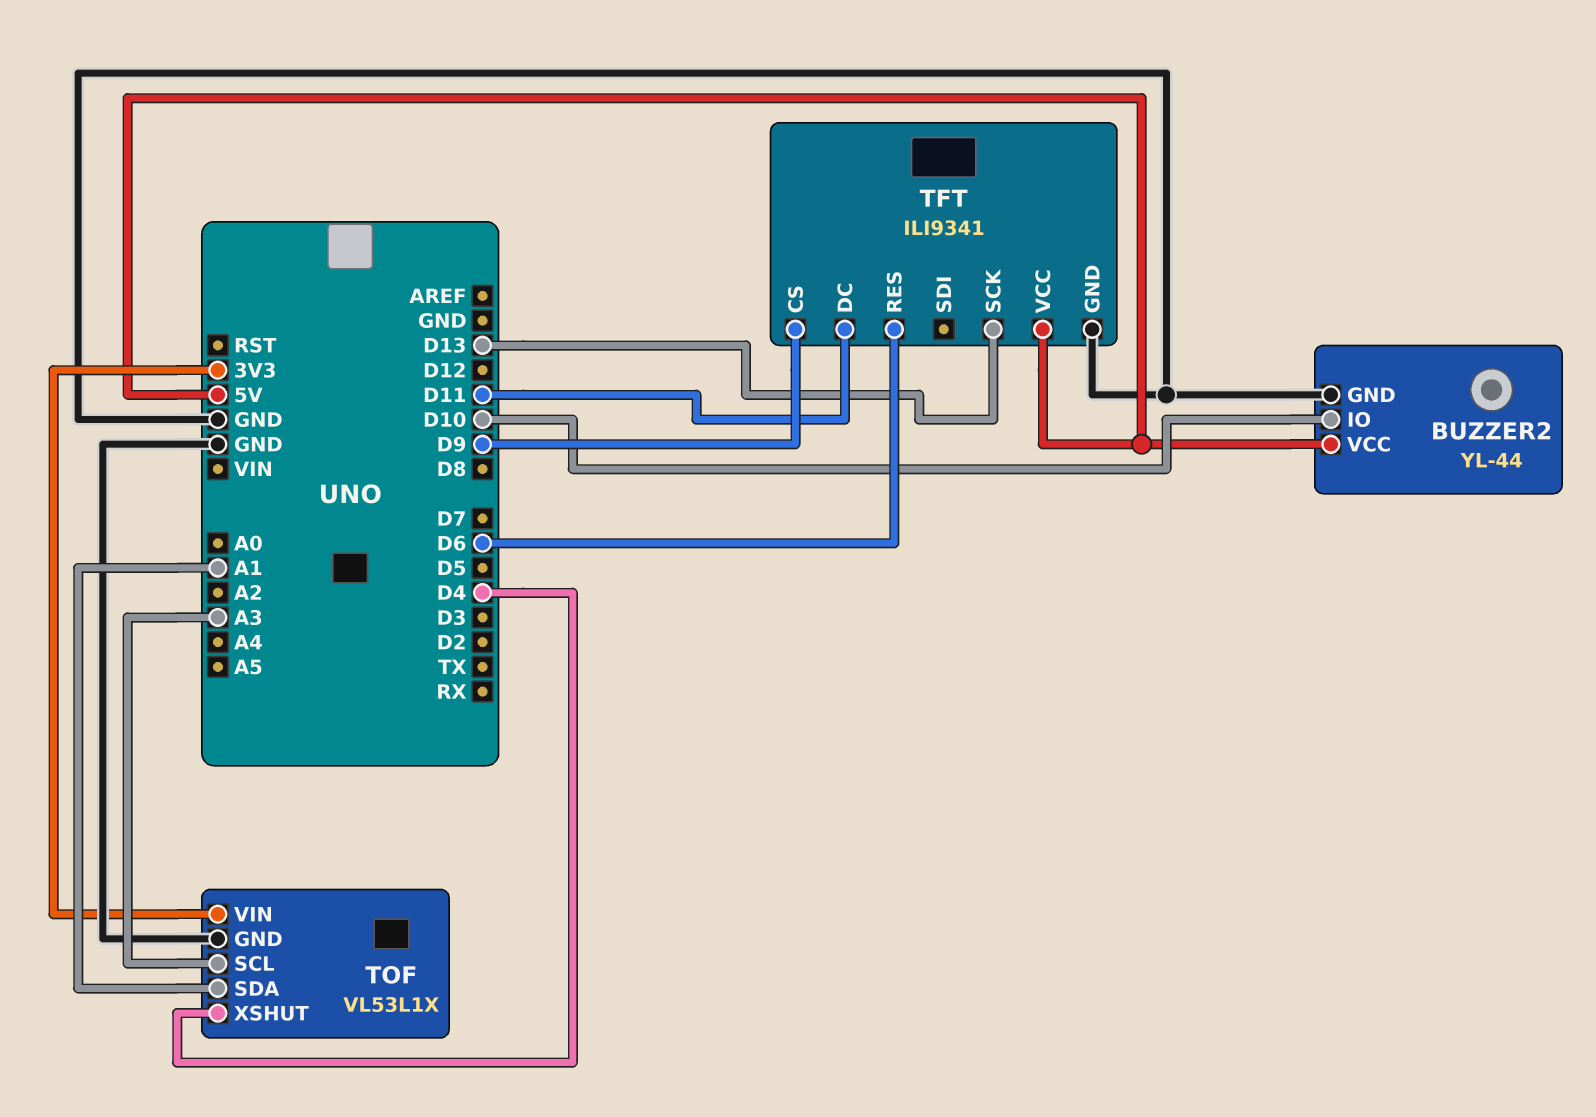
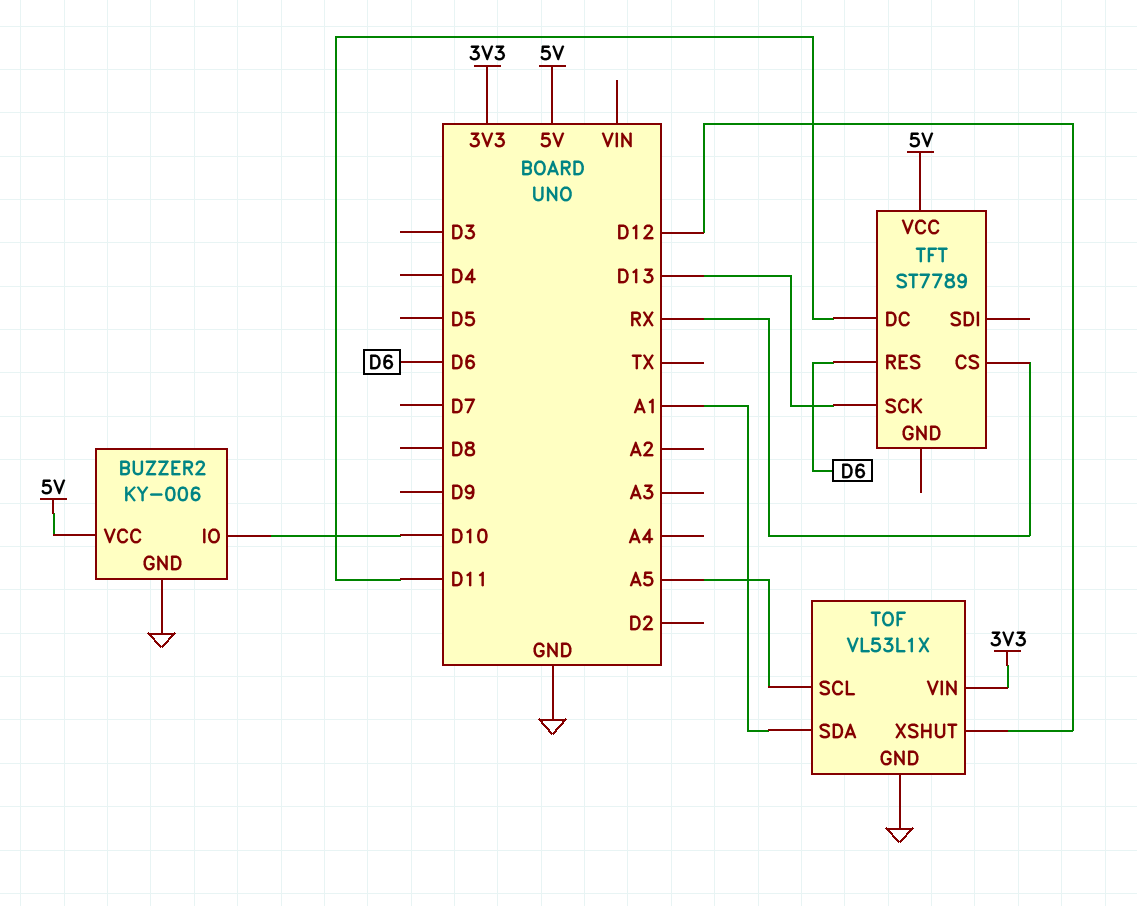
BUZZER2: YL-44 -> KY-006
TFT: ILI9341 -> ST7789
TFT pin CS: D9 -> RX
TFT pin GND: GND -> none
TOF pin SCL: A3 -> A5
TOF pin XSHUT: D4 -> D12

